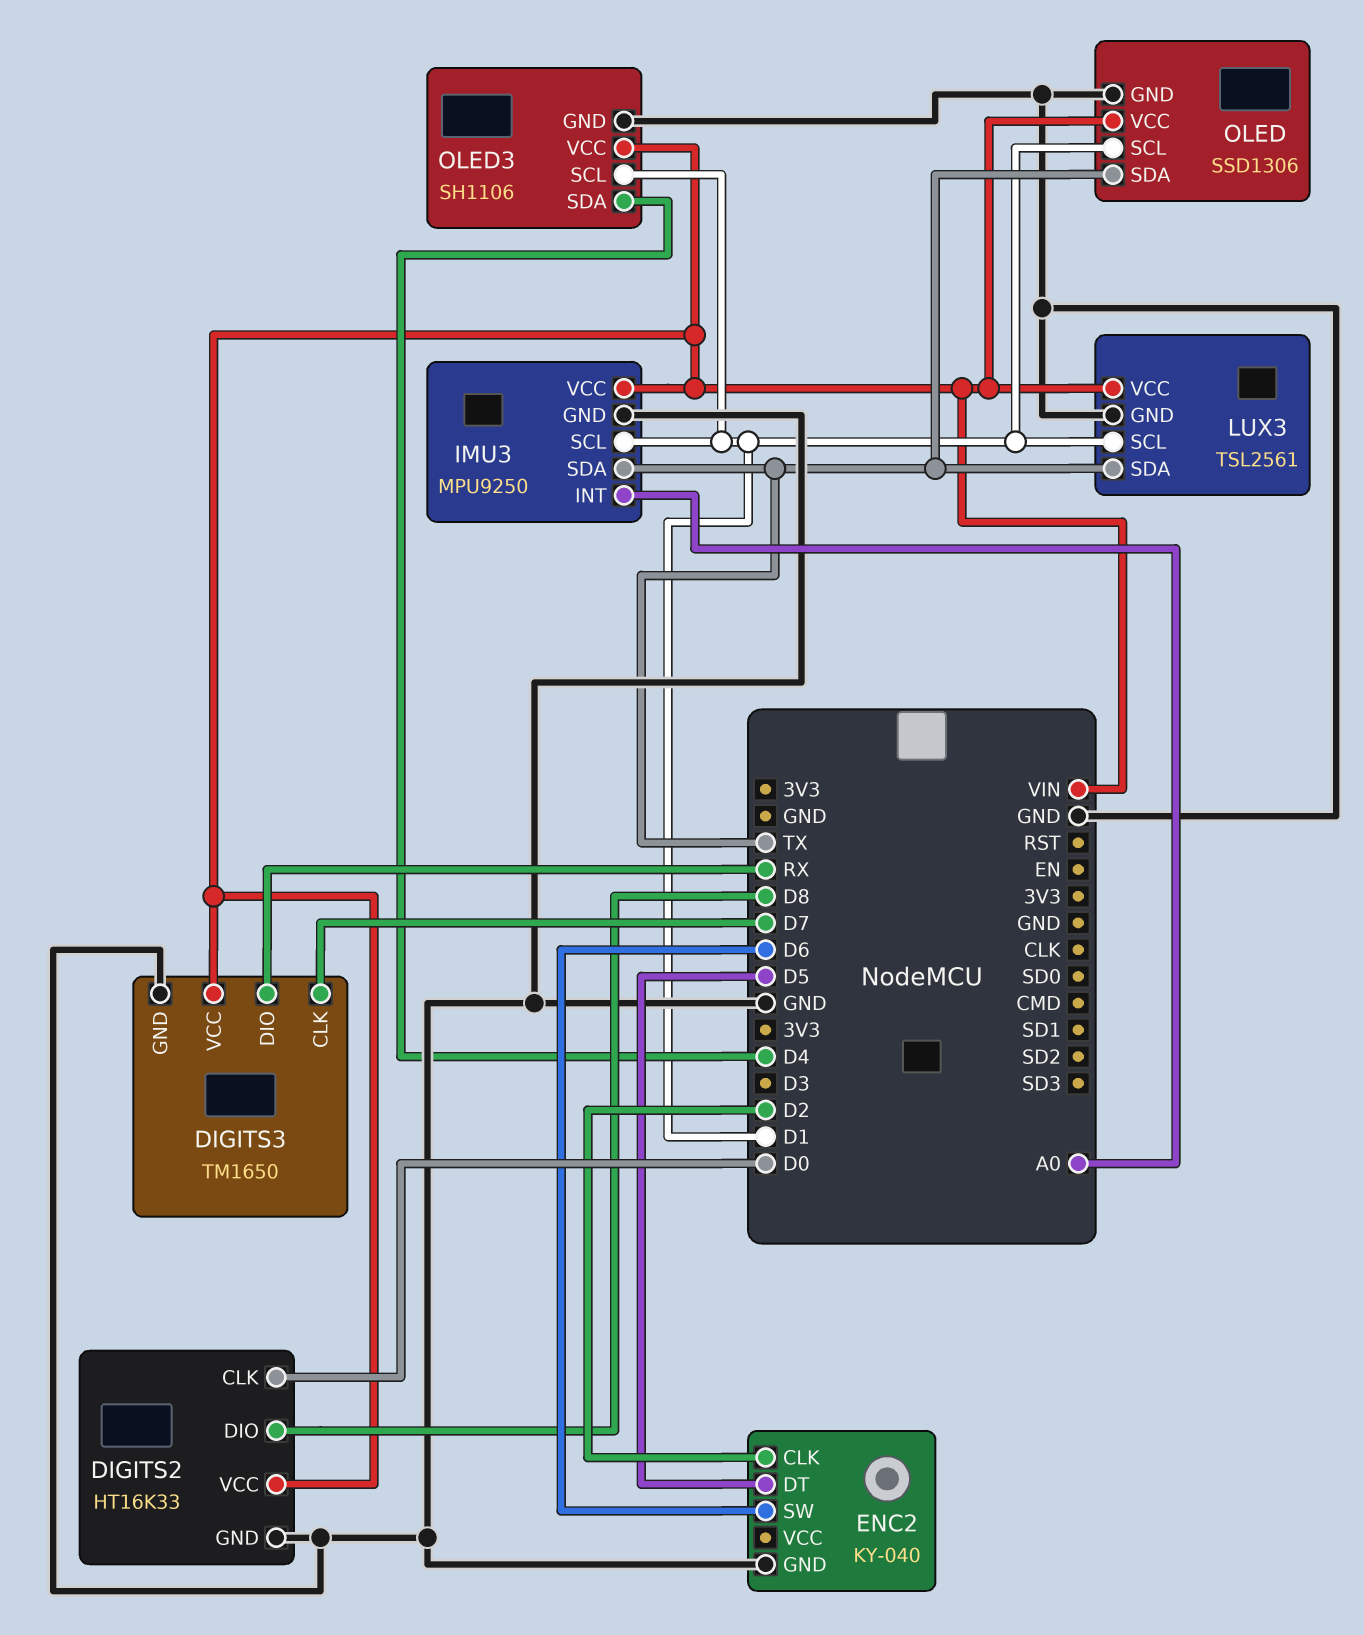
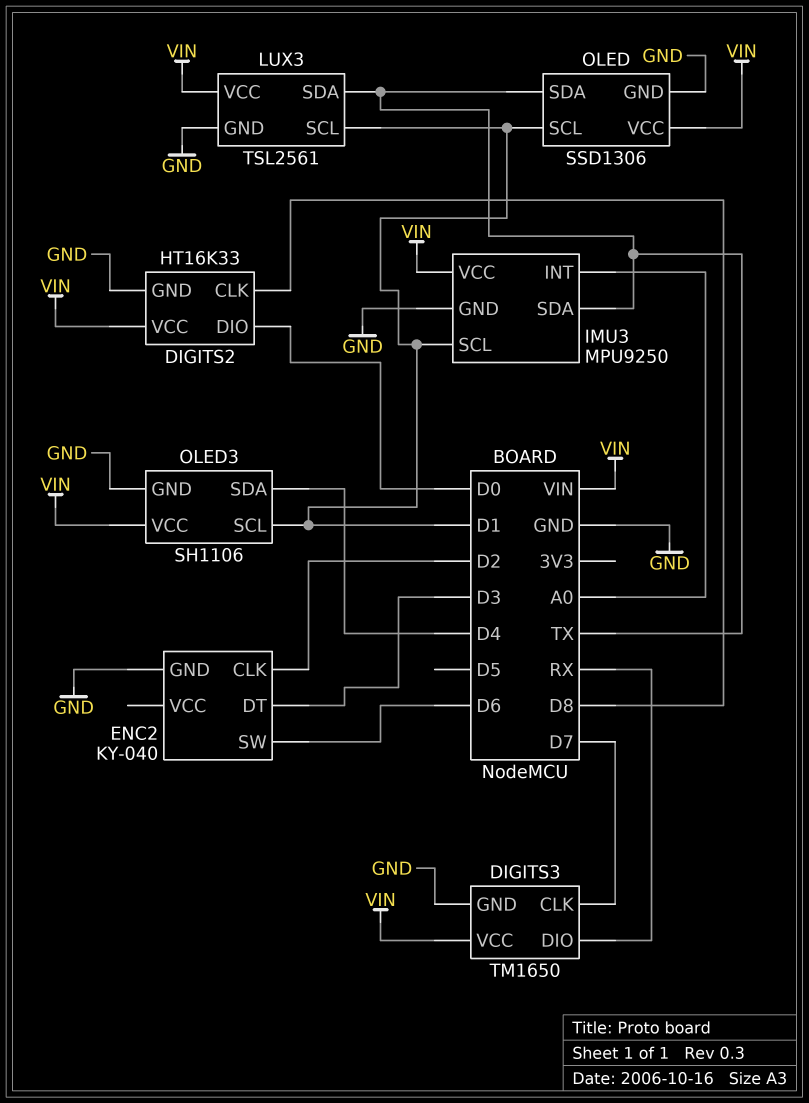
DIGITS2 pin CLK: D0 -> D8
DIGITS2 pin DIO: D8 -> D0
ENC2 pin DT: D5 -> D3

